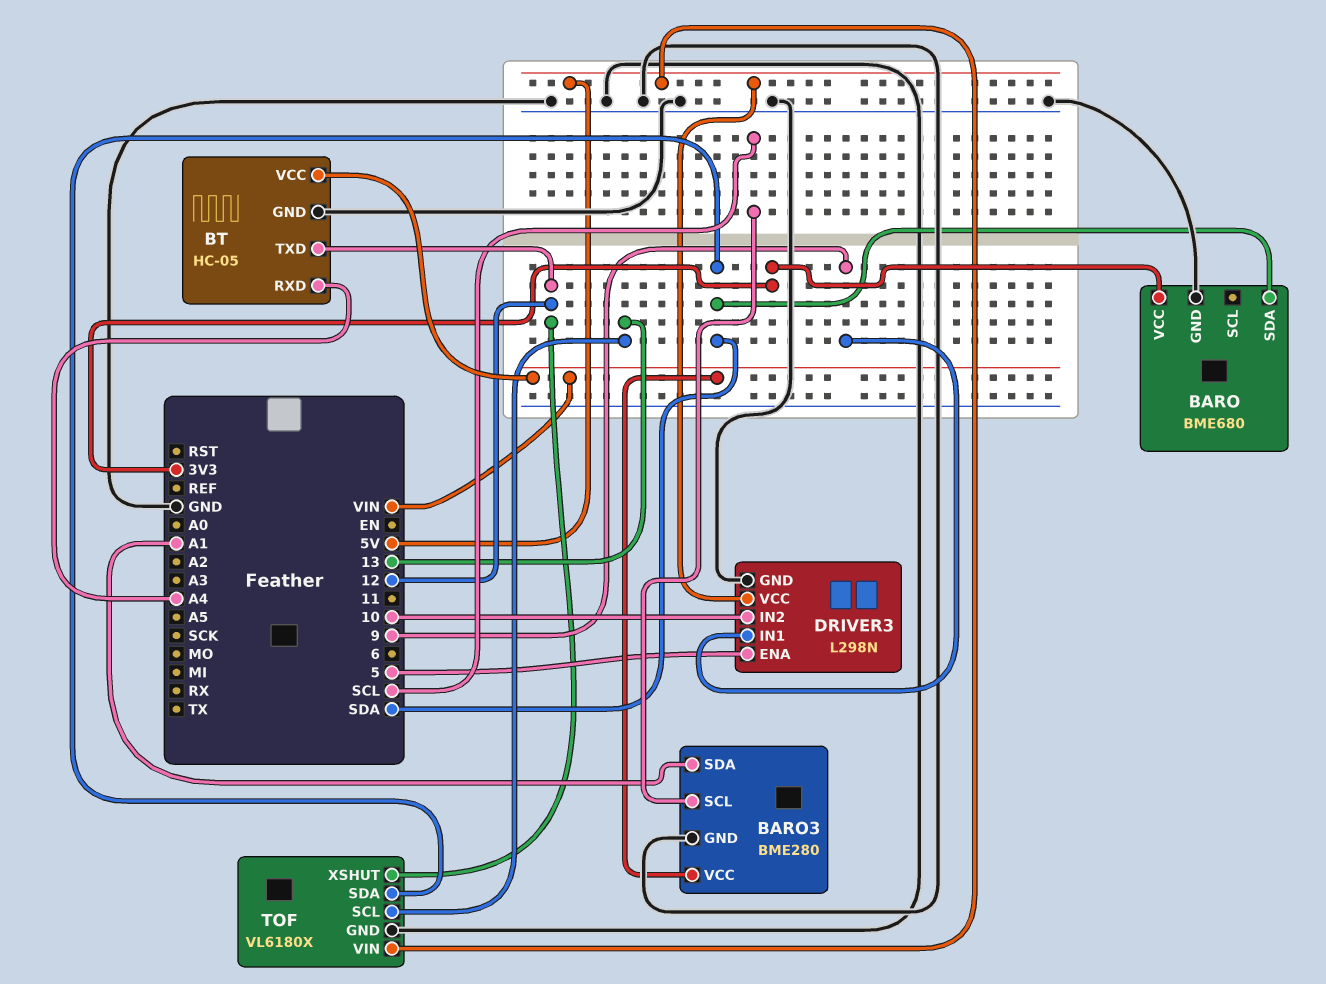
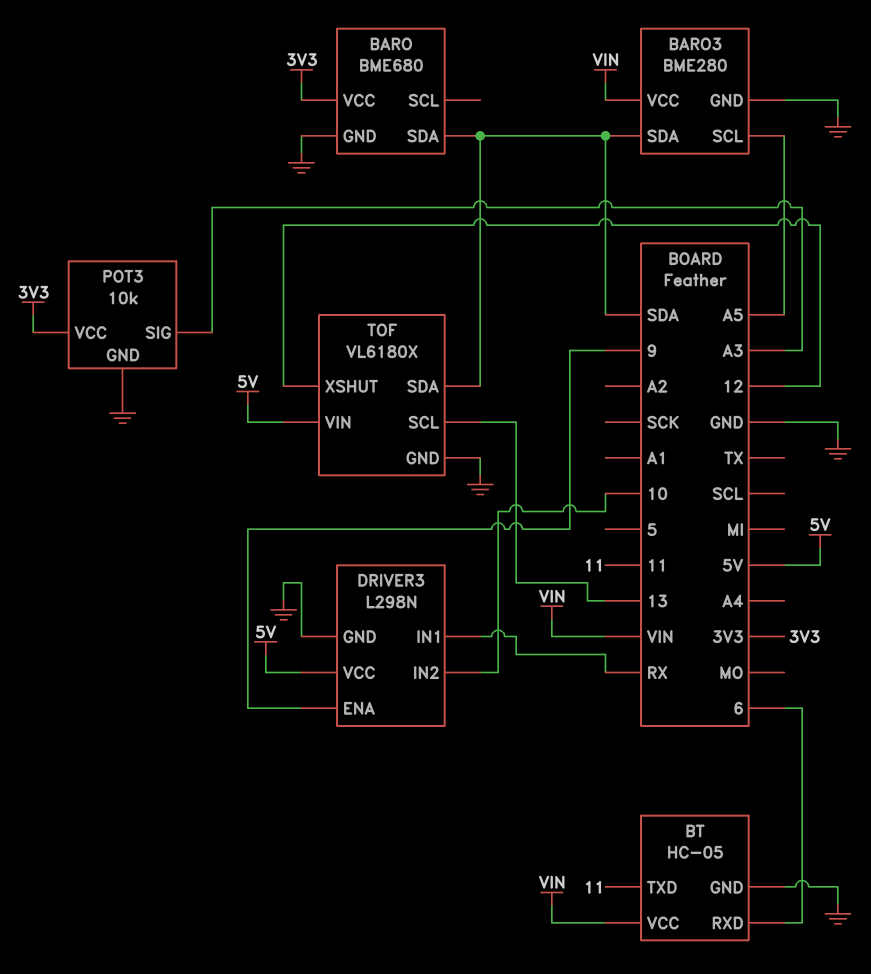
BARO3 pin SCL: SCL -> A5
BARO3 pin SDA: A1 -> SDA
BT pin RXD: A4 -> 6
BT pin TXD: 12 -> 11
DRIVER3 pin ENA: 5 -> 9
DRIVER3 pin IN1: 9 -> RX
POT3: none -> 10k
POT3 pin GND: none -> GND
POT3 pin SIG: none -> A3
POT3 pin VCC: none -> 3V3

